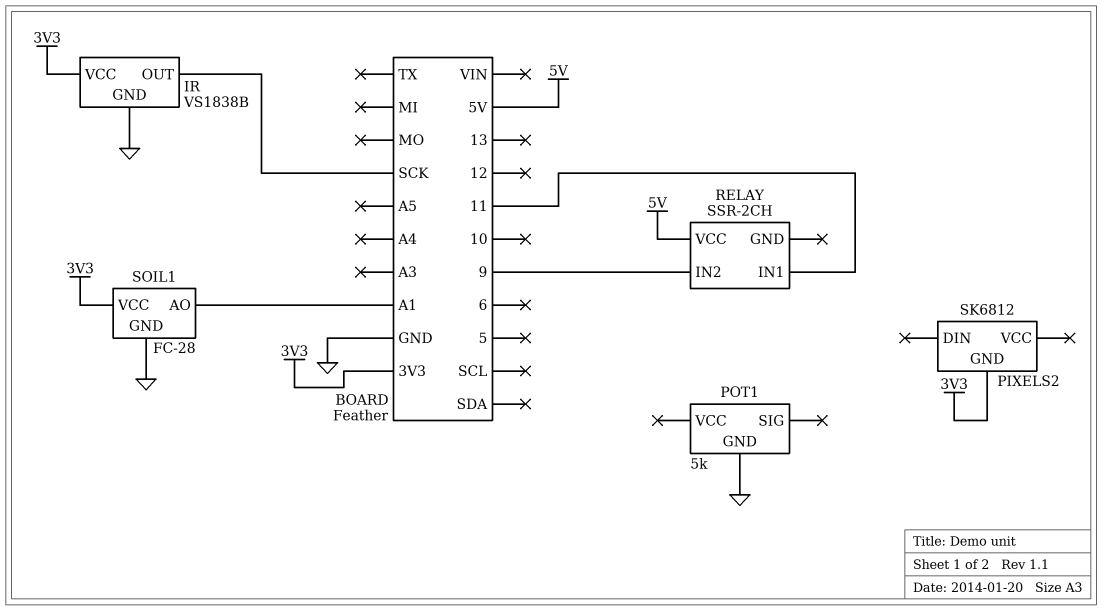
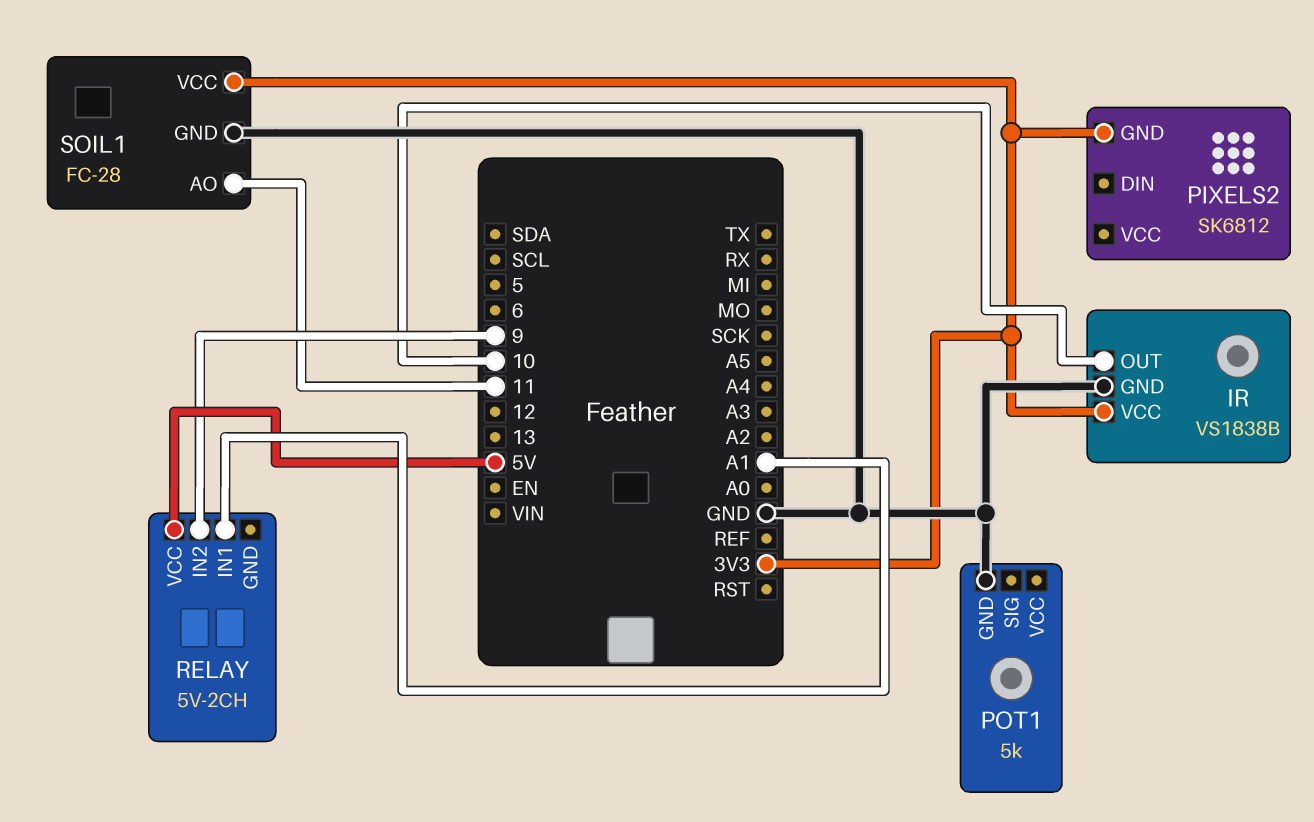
IR pin OUT: SCK -> 10
RELAY: SSR-2CH -> 5V-2CH
RELAY pin IN1: 11 -> A1
SOIL1 pin AO: A1 -> 11

